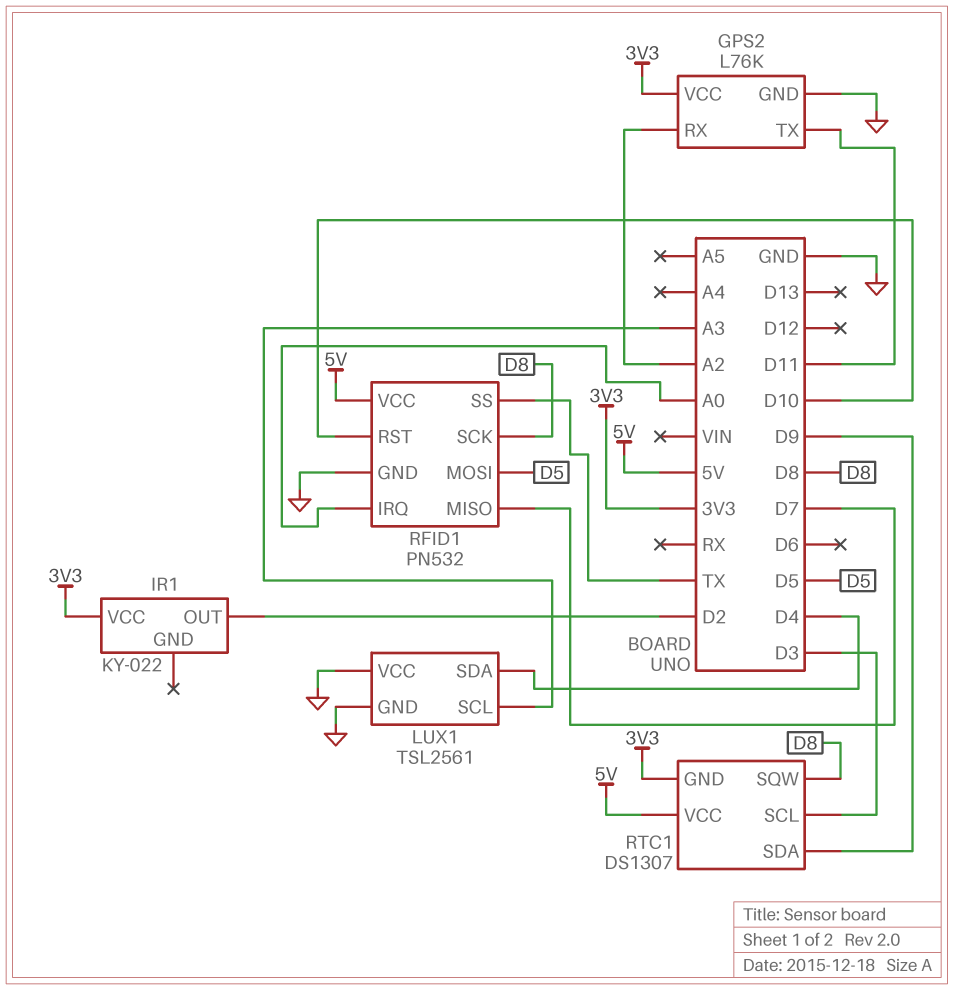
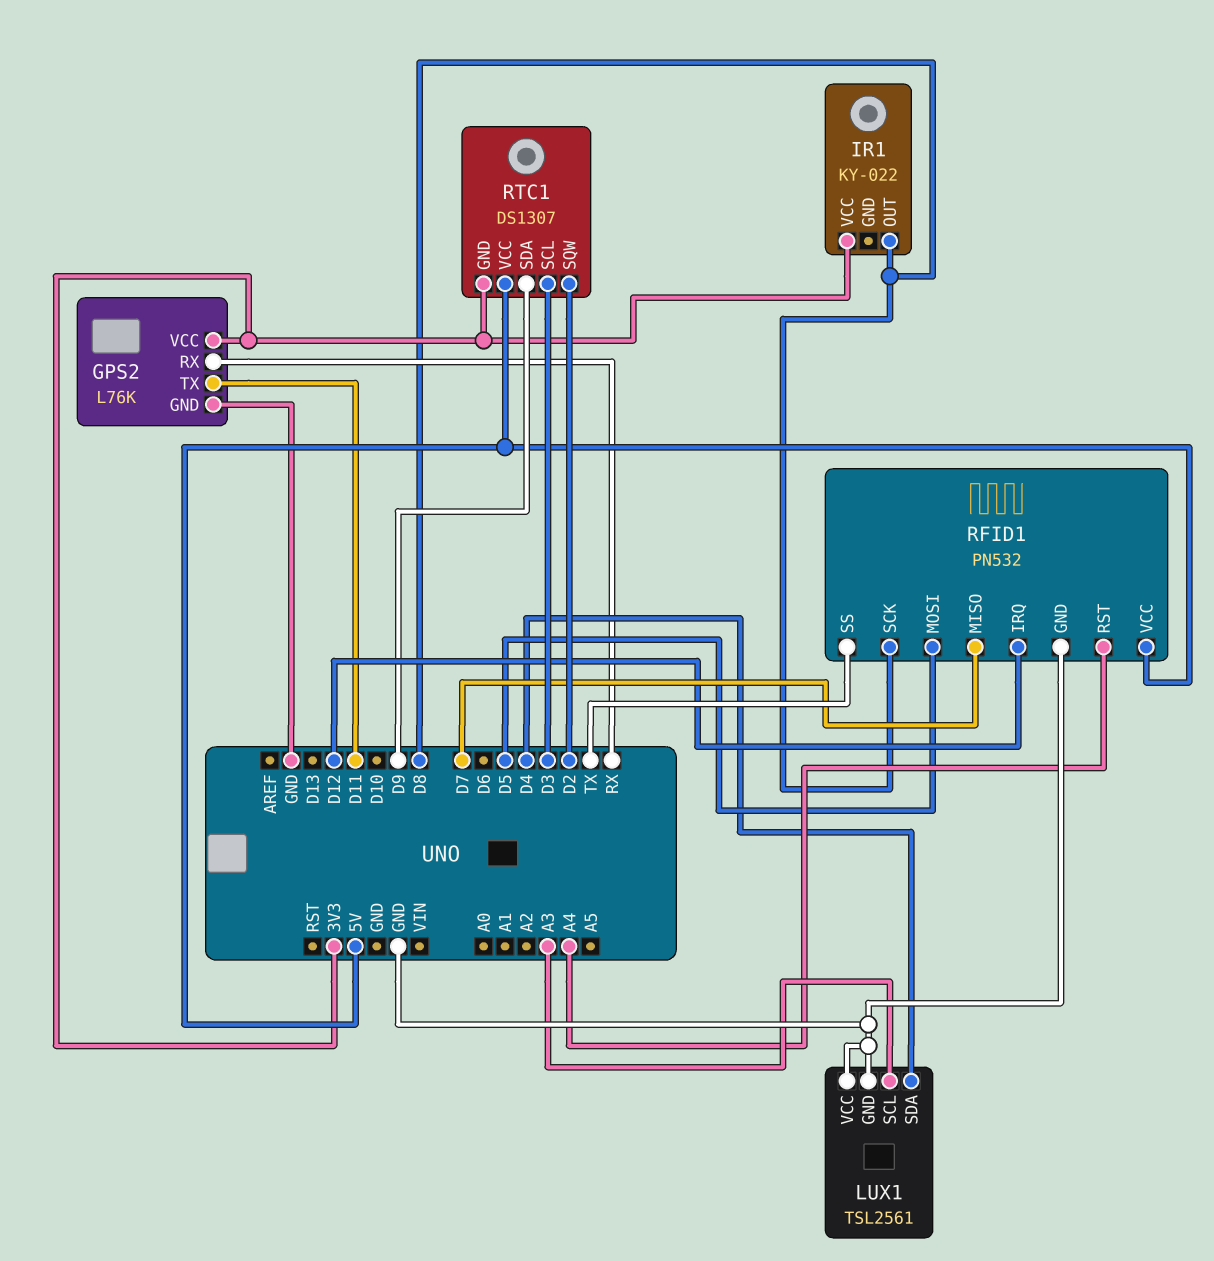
GPS2 pin RX: A2 -> RX
IR1 pin OUT: D2 -> D8
RFID1 pin IRQ: A0 -> D12
RFID1 pin RST: D10 -> A4
RTC1 pin SQW: D8 -> D2

